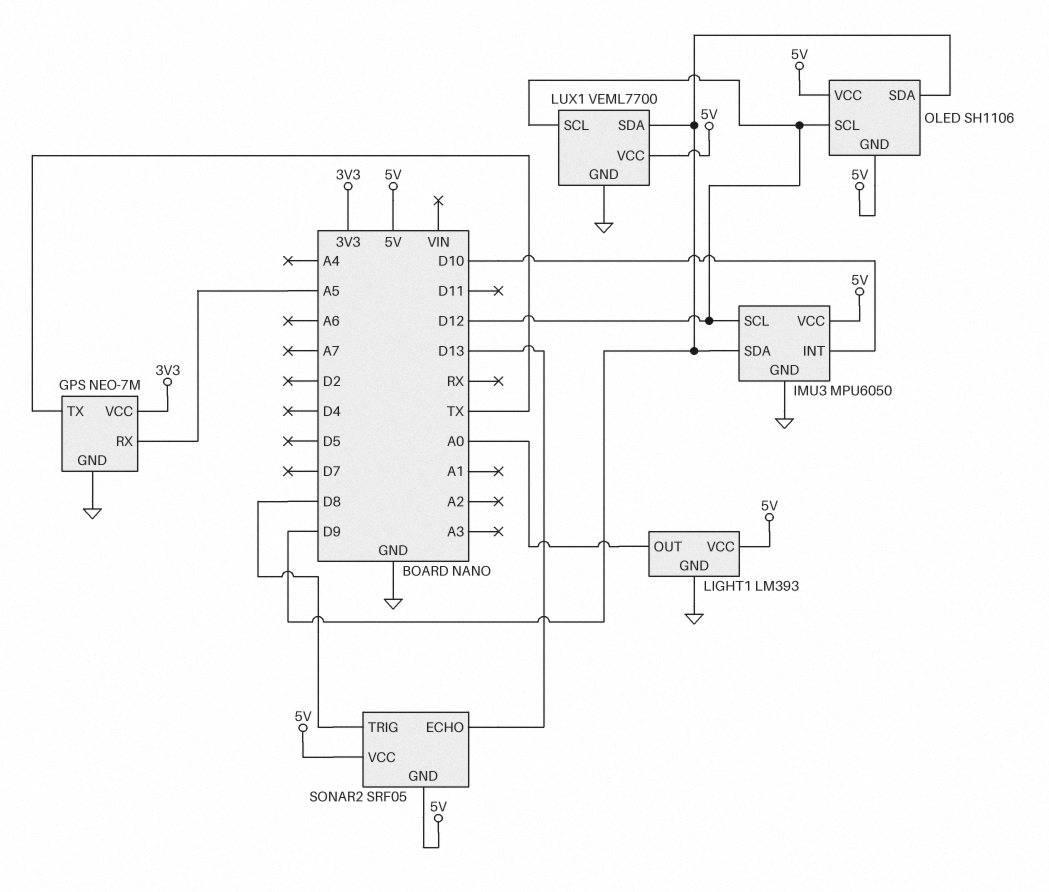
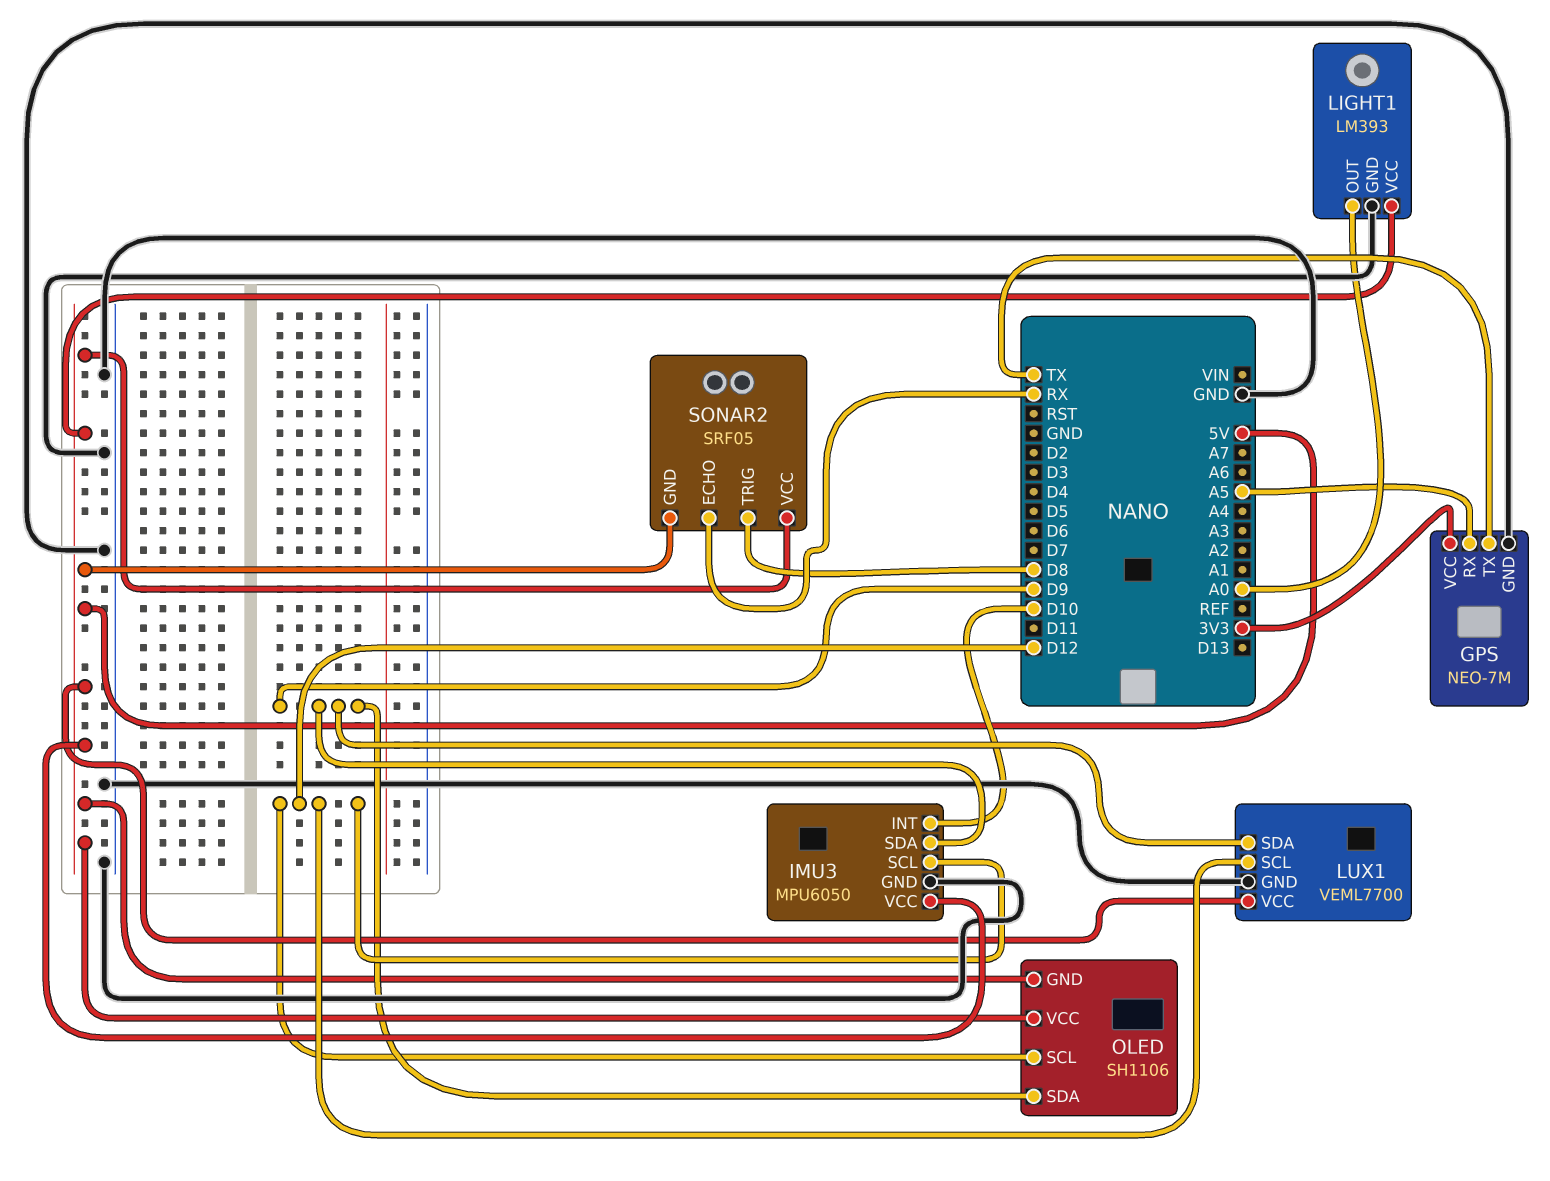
SONAR2 pin ECHO: D13 -> RX

